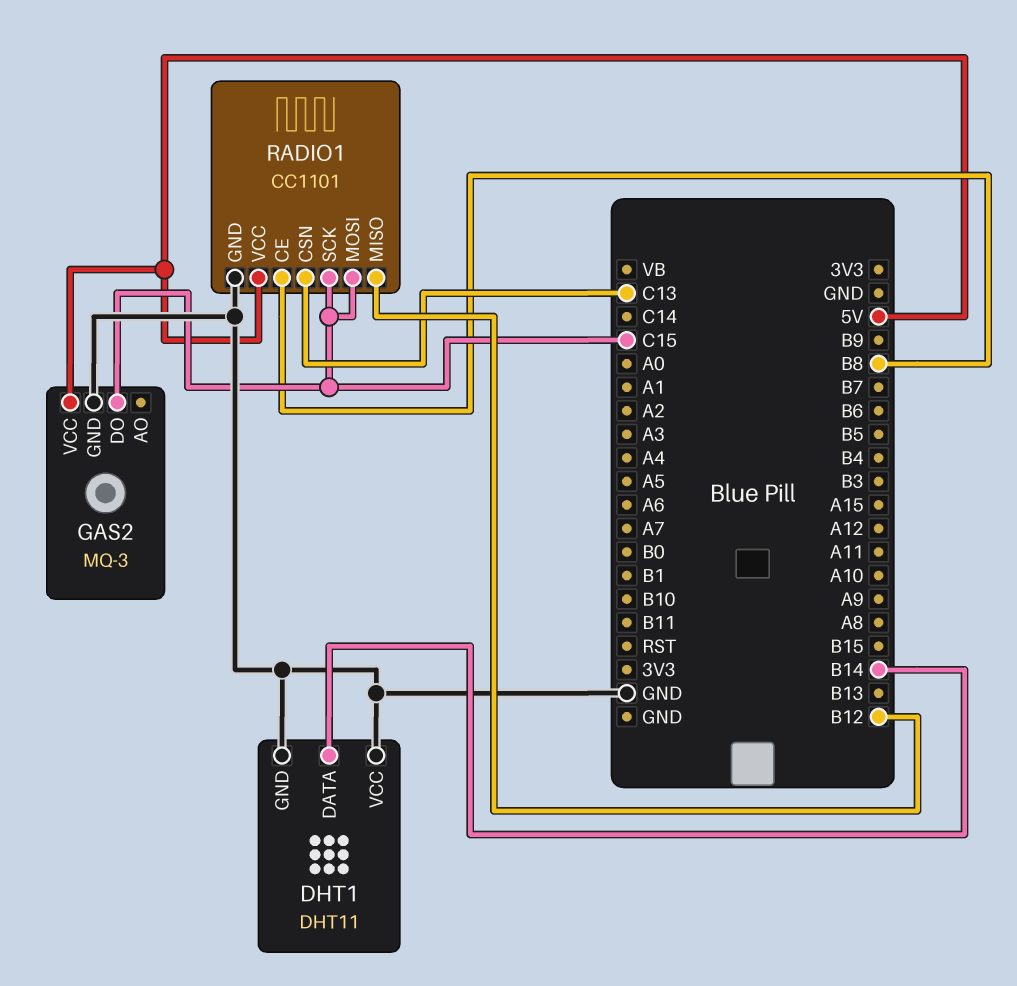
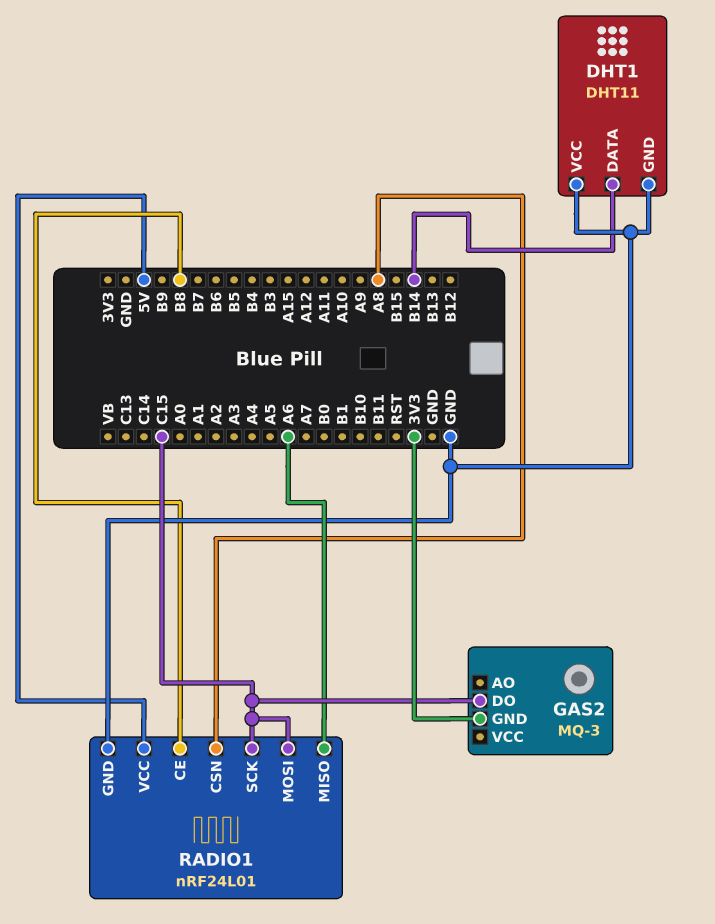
GAS2 pin GND: GND -> 3V3
GAS2 pin VCC: 5V -> none
RADIO1: CC1101 -> nRF24L01
RADIO1 pin CSN: C13 -> A8
RADIO1 pin MISO: B12 -> A6

